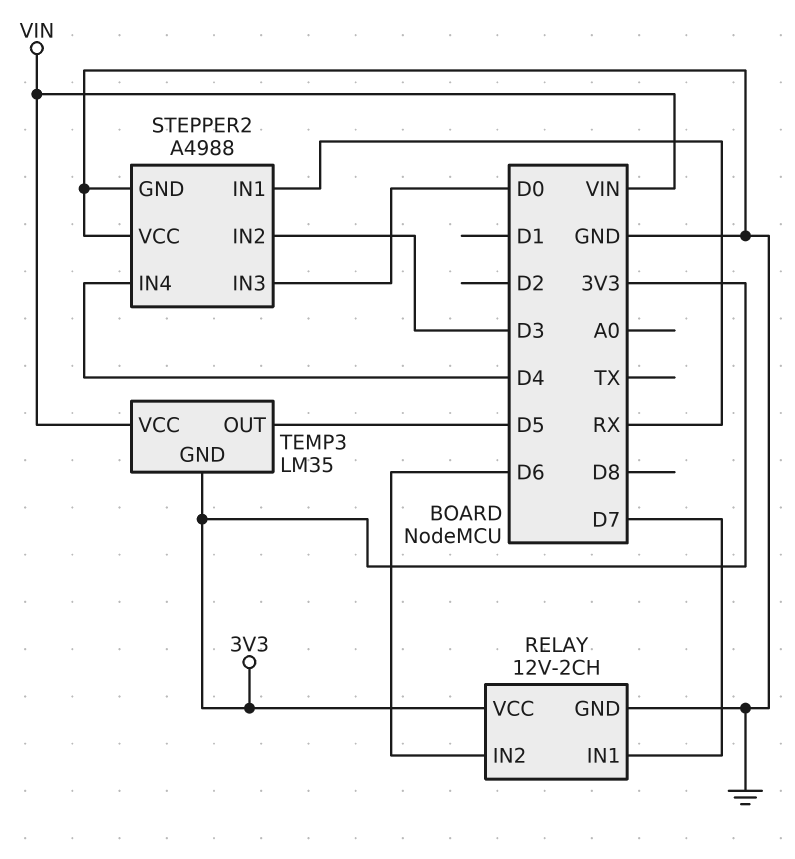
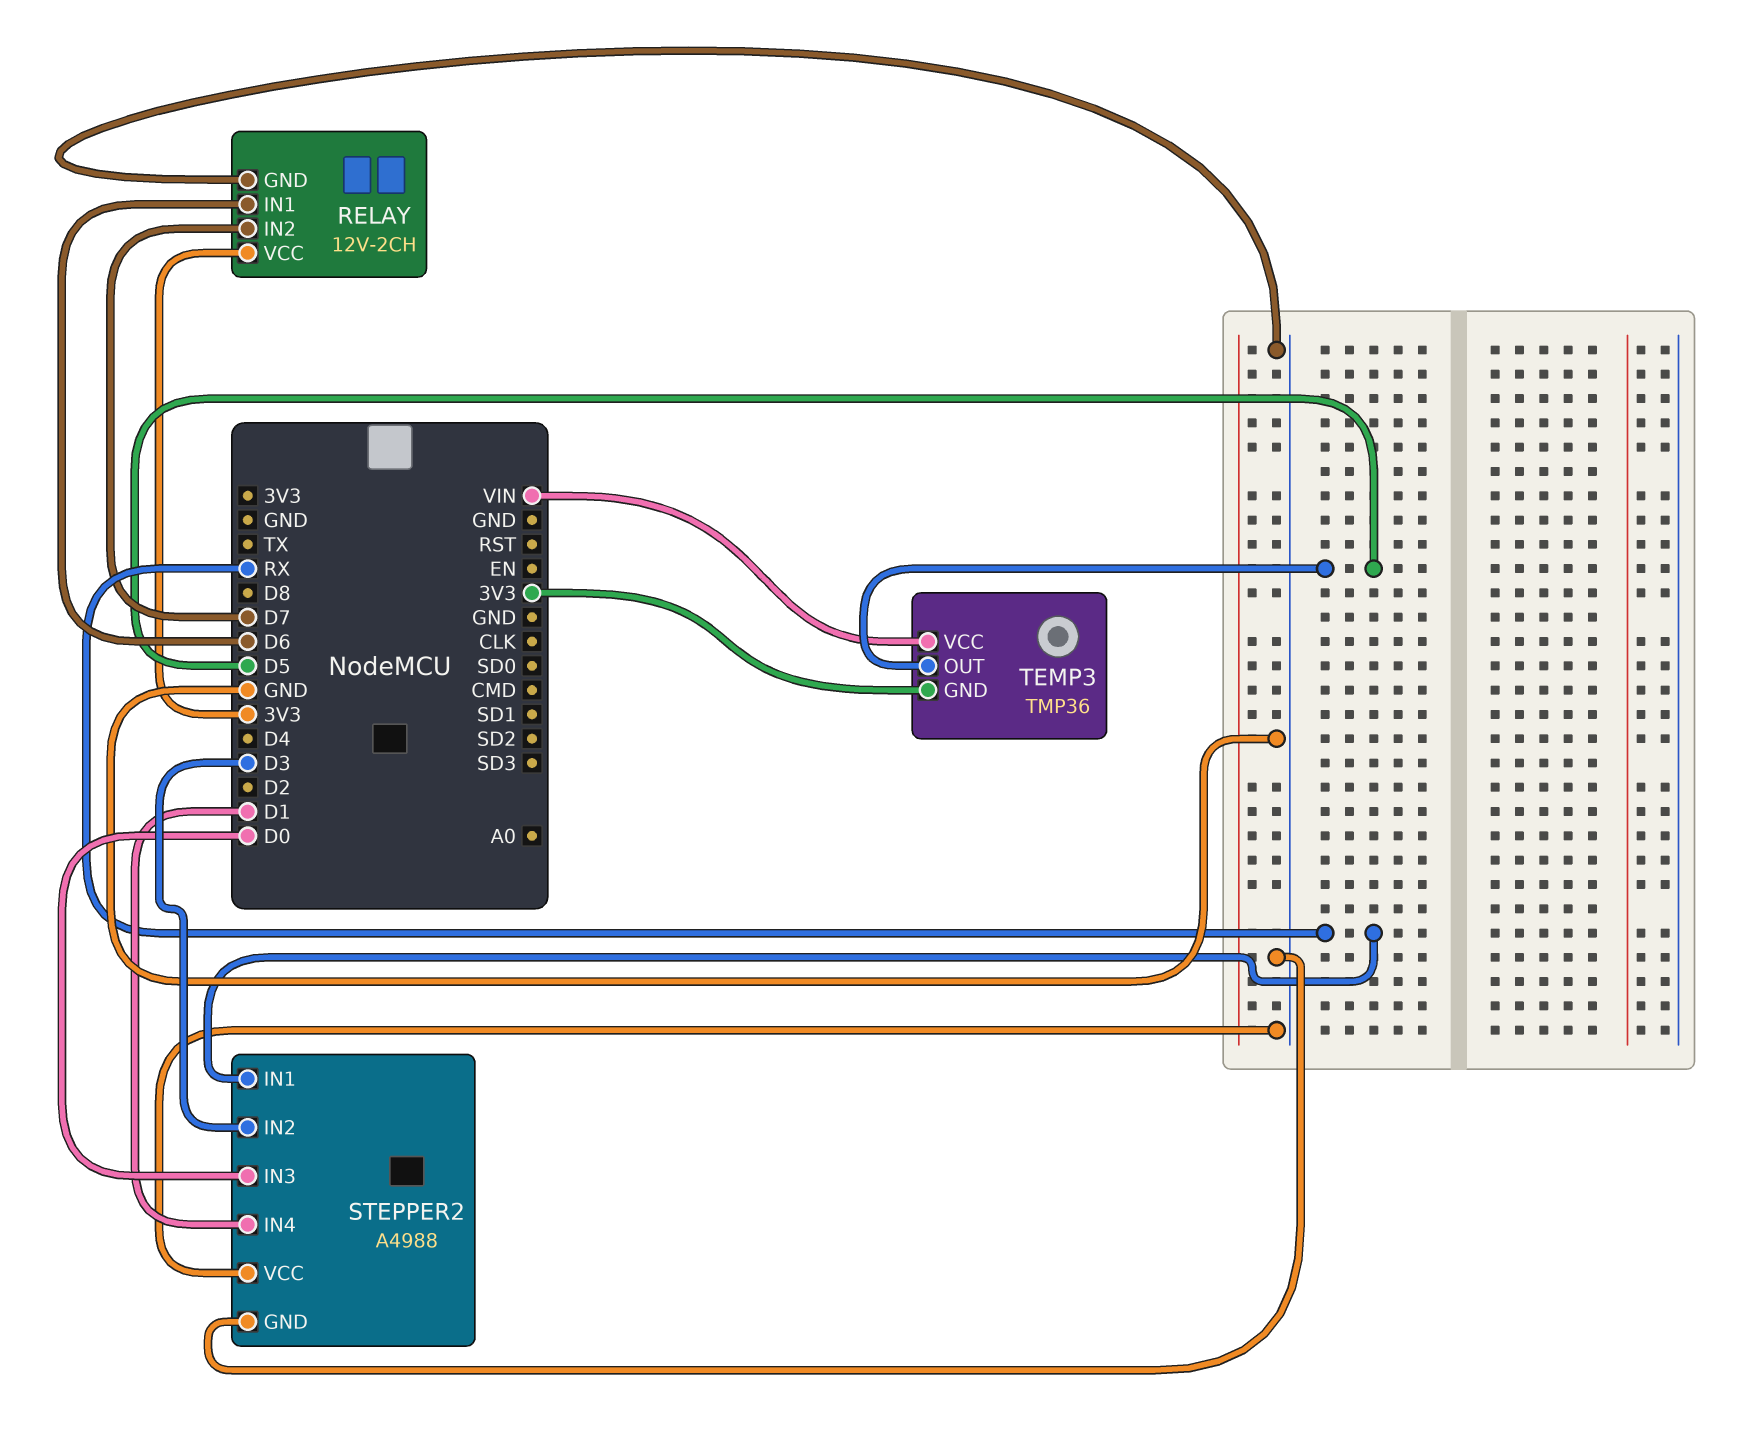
RELAY pin IN1: D7 -> D6
RELAY pin IN2: D6 -> D7
STEPPER2 pin IN4: D4 -> D1
TEMP3: LM35 -> TMP36

